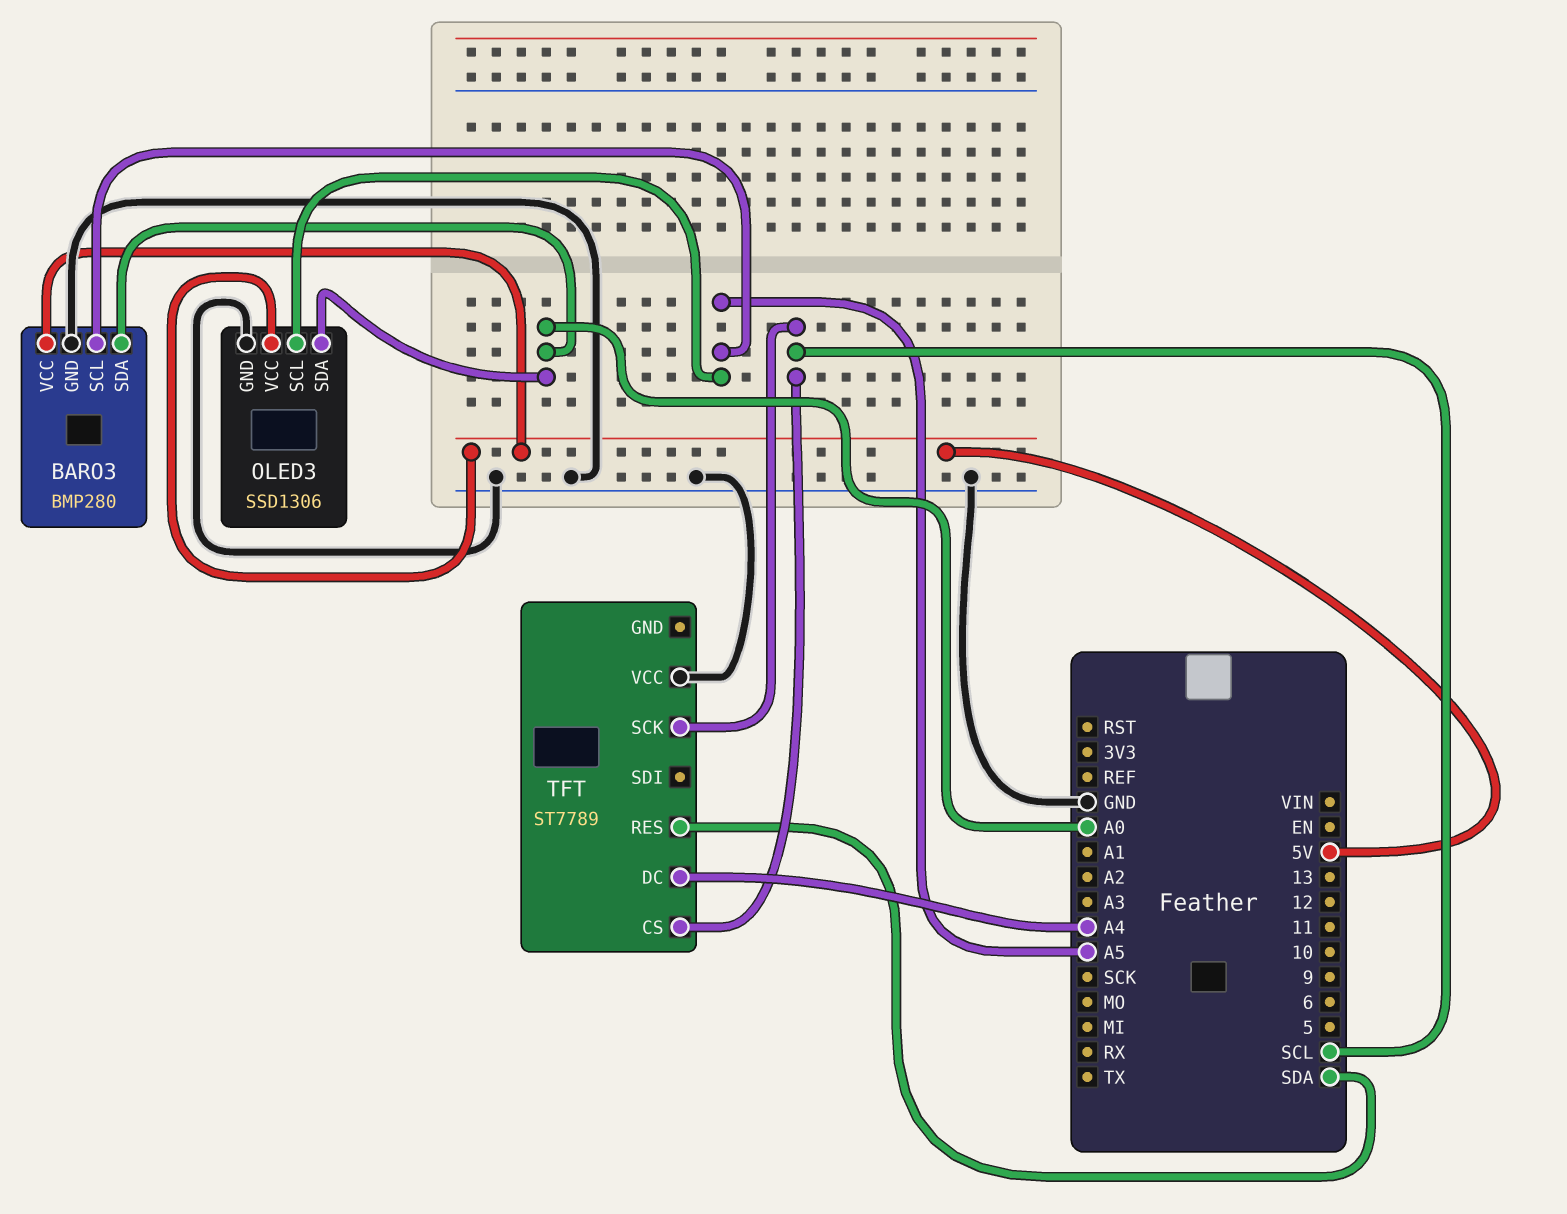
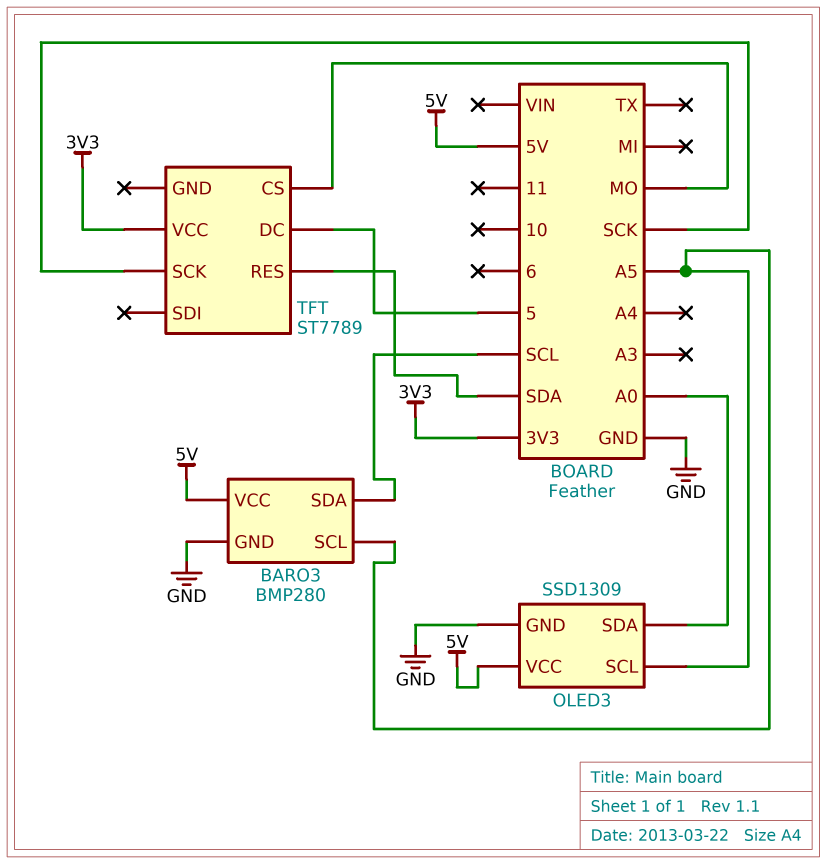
BARO3 pin SDA: A0 -> SCL
OLED3: SSD1306 -> SSD1309
TFT pin CS: SCL -> MO
TFT pin DC: A4 -> 5
TFT pin SCK: SCL -> SCK
TFT pin VCC: GND -> 3V3

